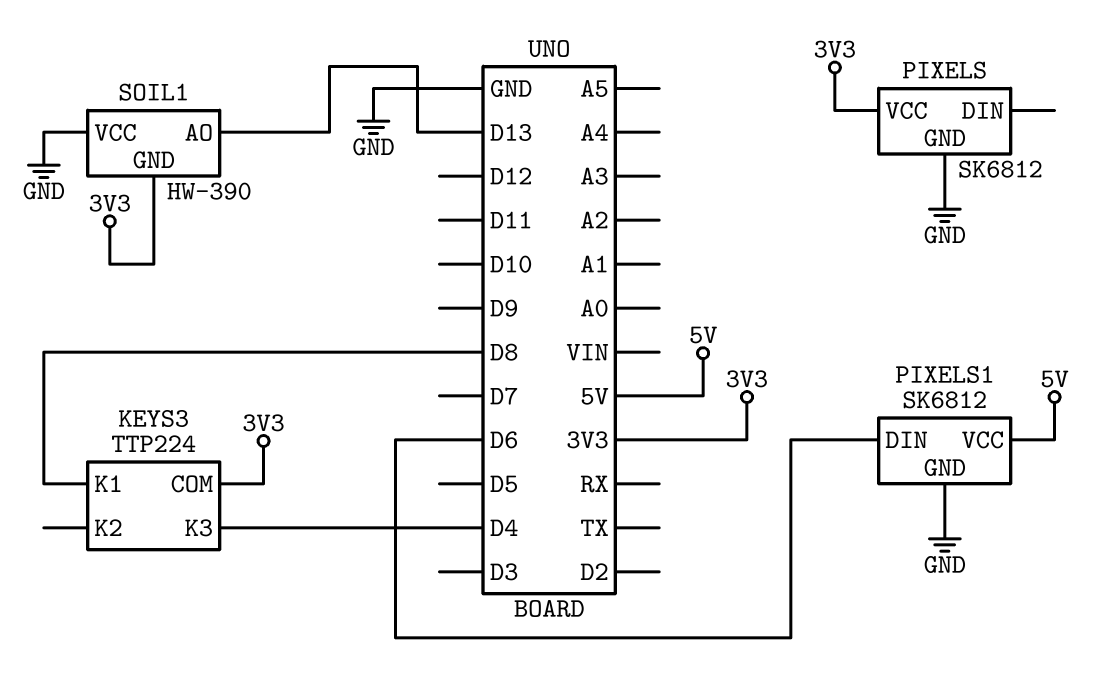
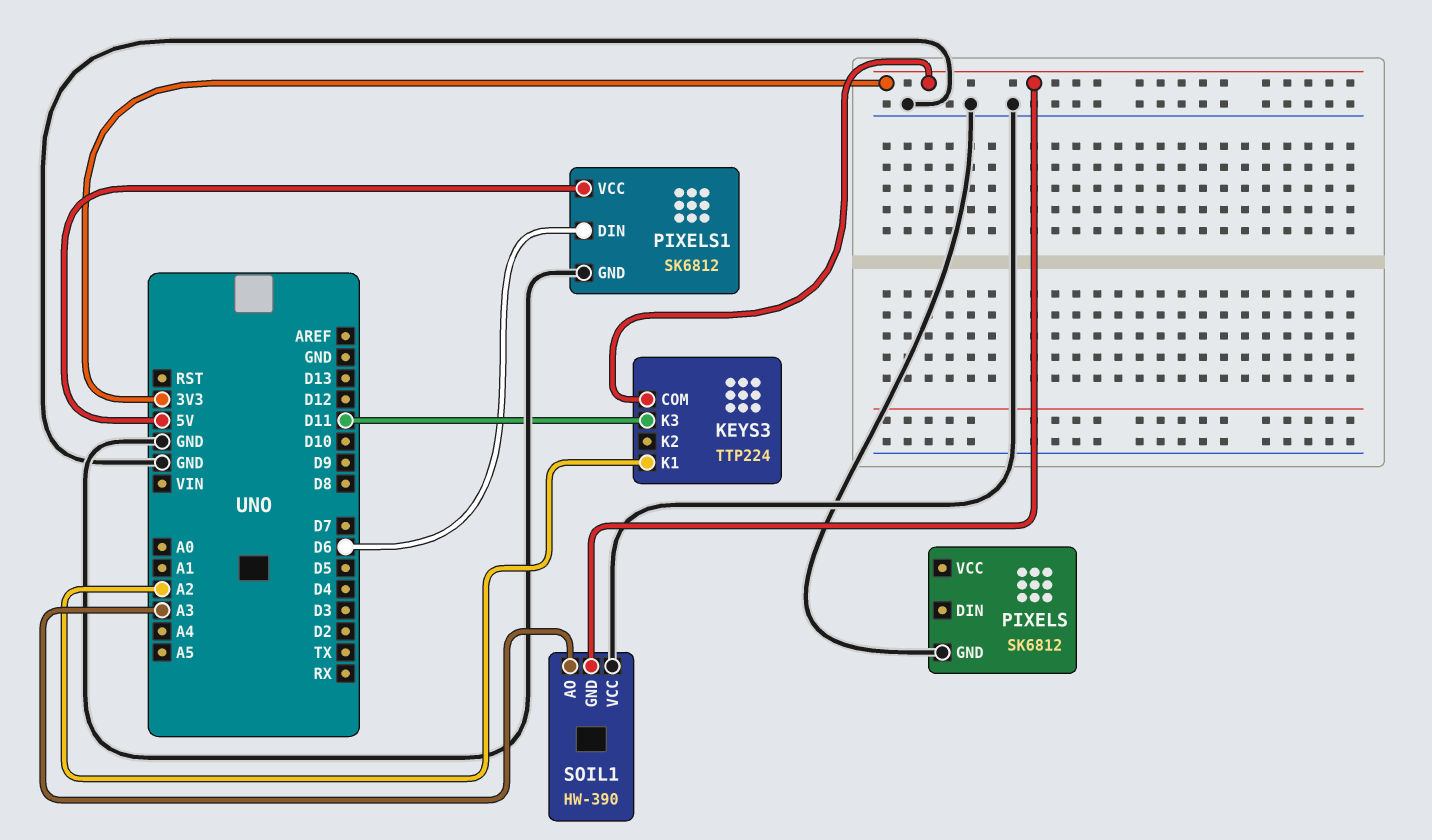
KEYS3 pin K1: D8 -> A2
KEYS3 pin K3: D4 -> D11
PIXELS pin VCC: 3V3 -> none
SOIL1 pin AO: D13 -> A3

